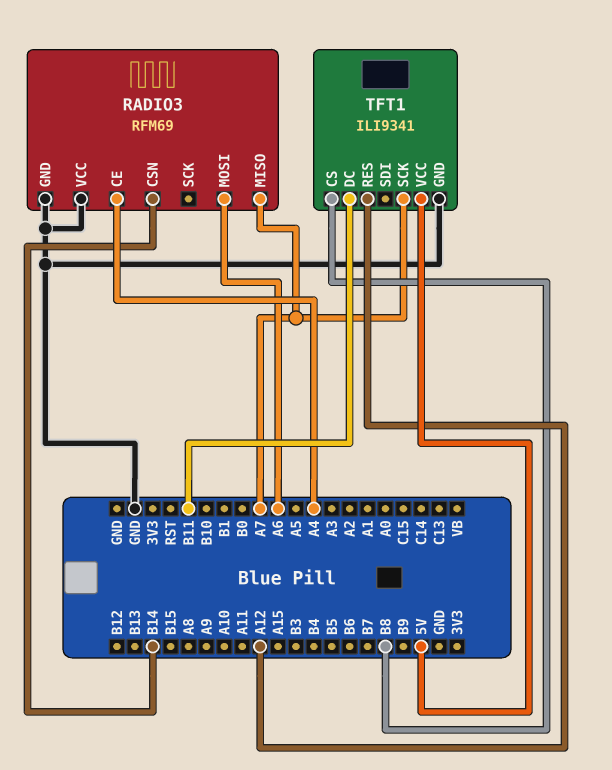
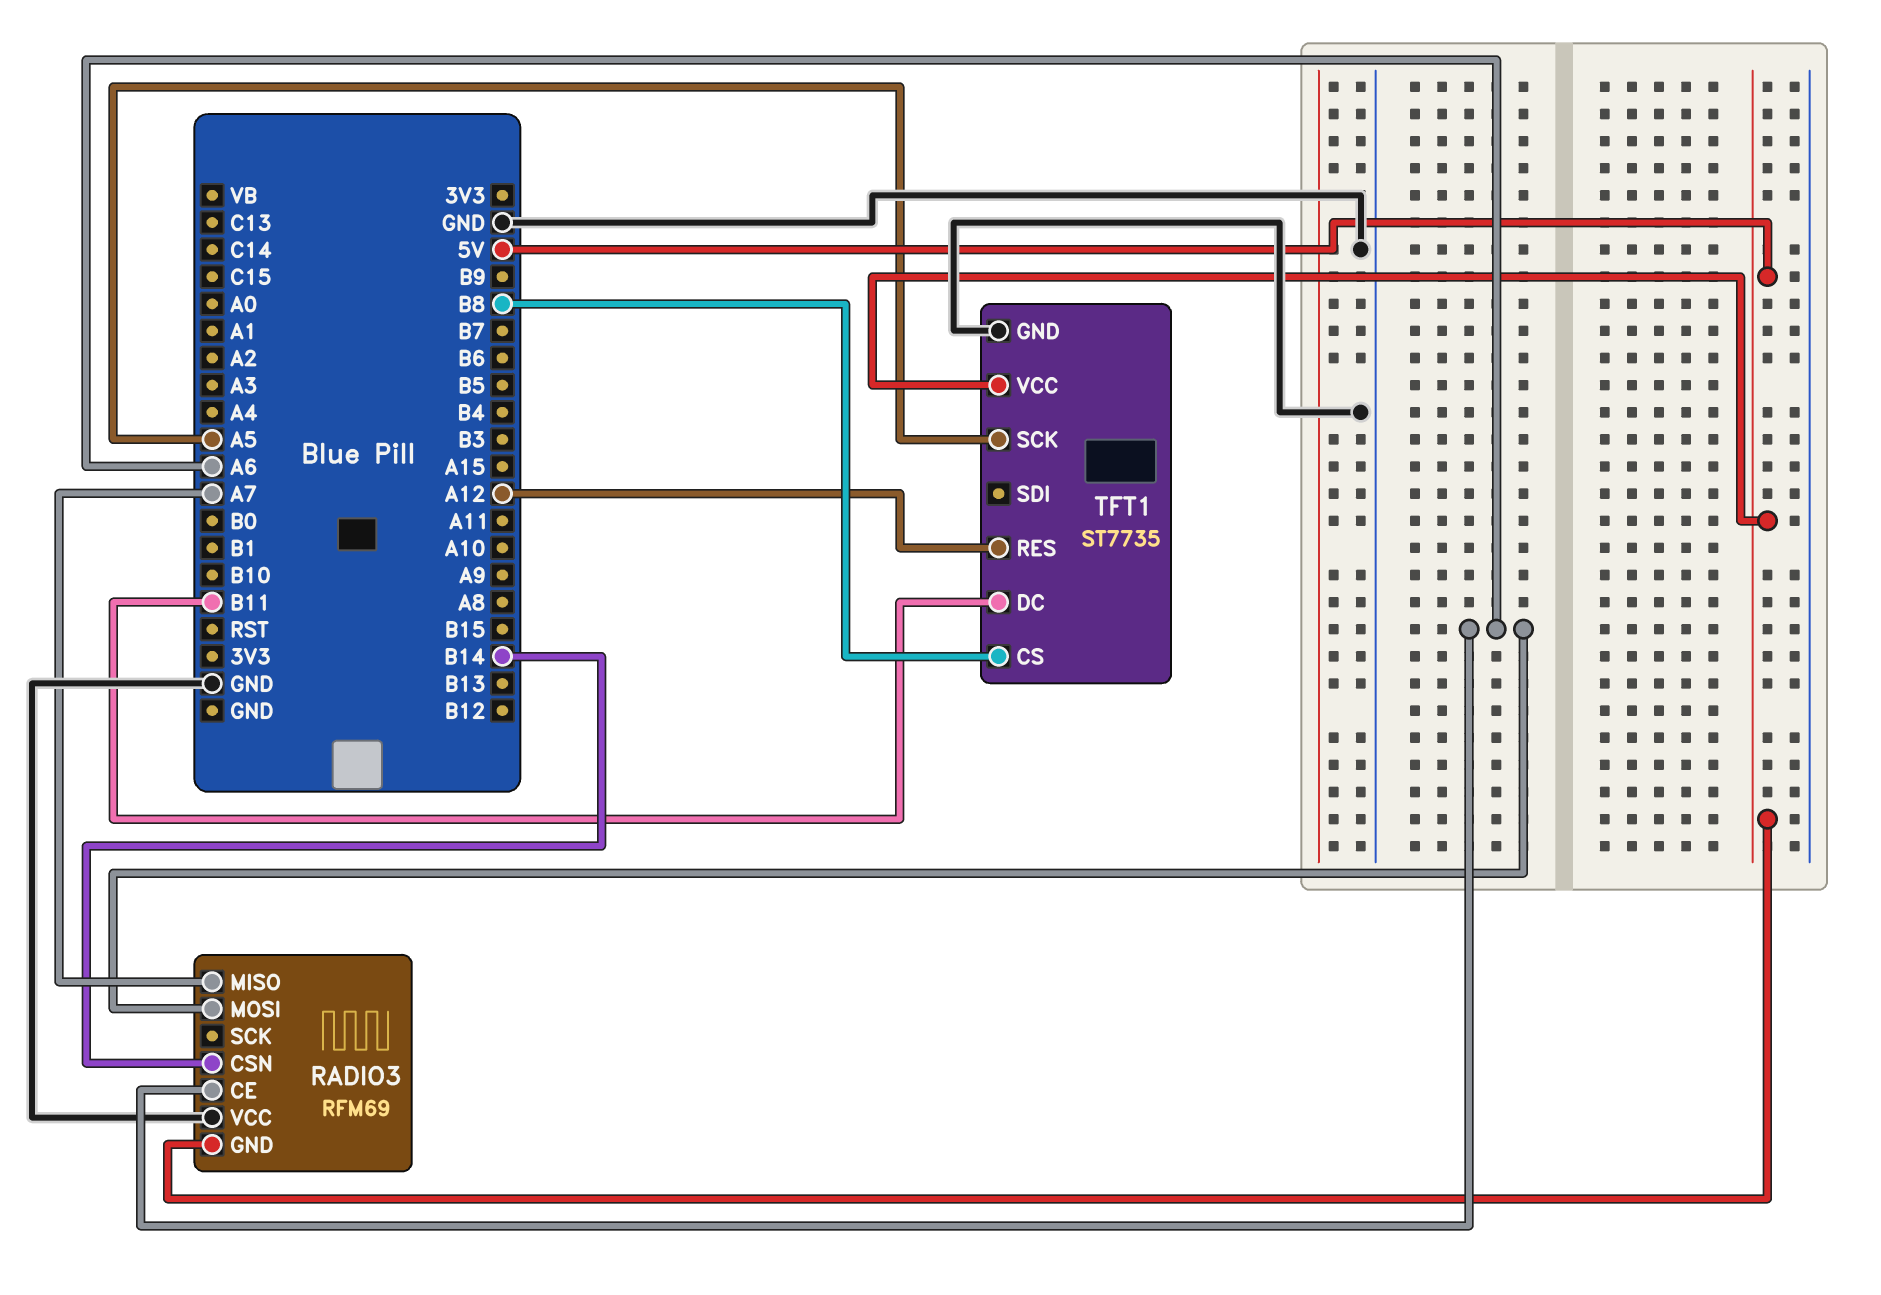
RADIO3 pin CE: A4 -> A6
RADIO3 pin GND: GND -> 5V
TFT1: ILI9341 -> ST7735
TFT1 pin SCK: A7 -> A5

